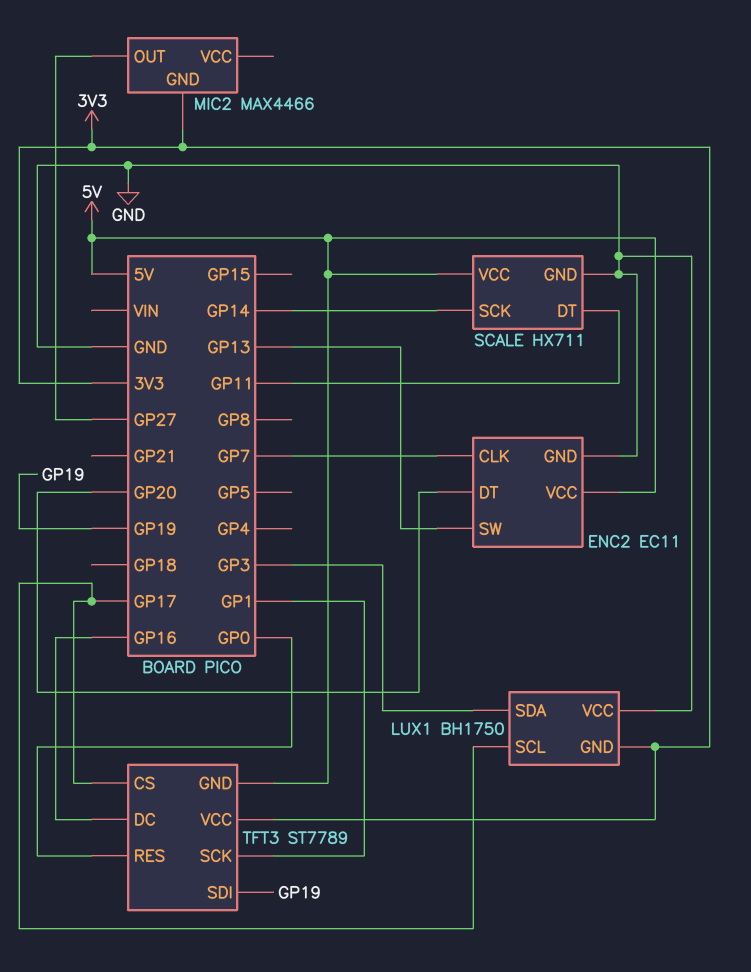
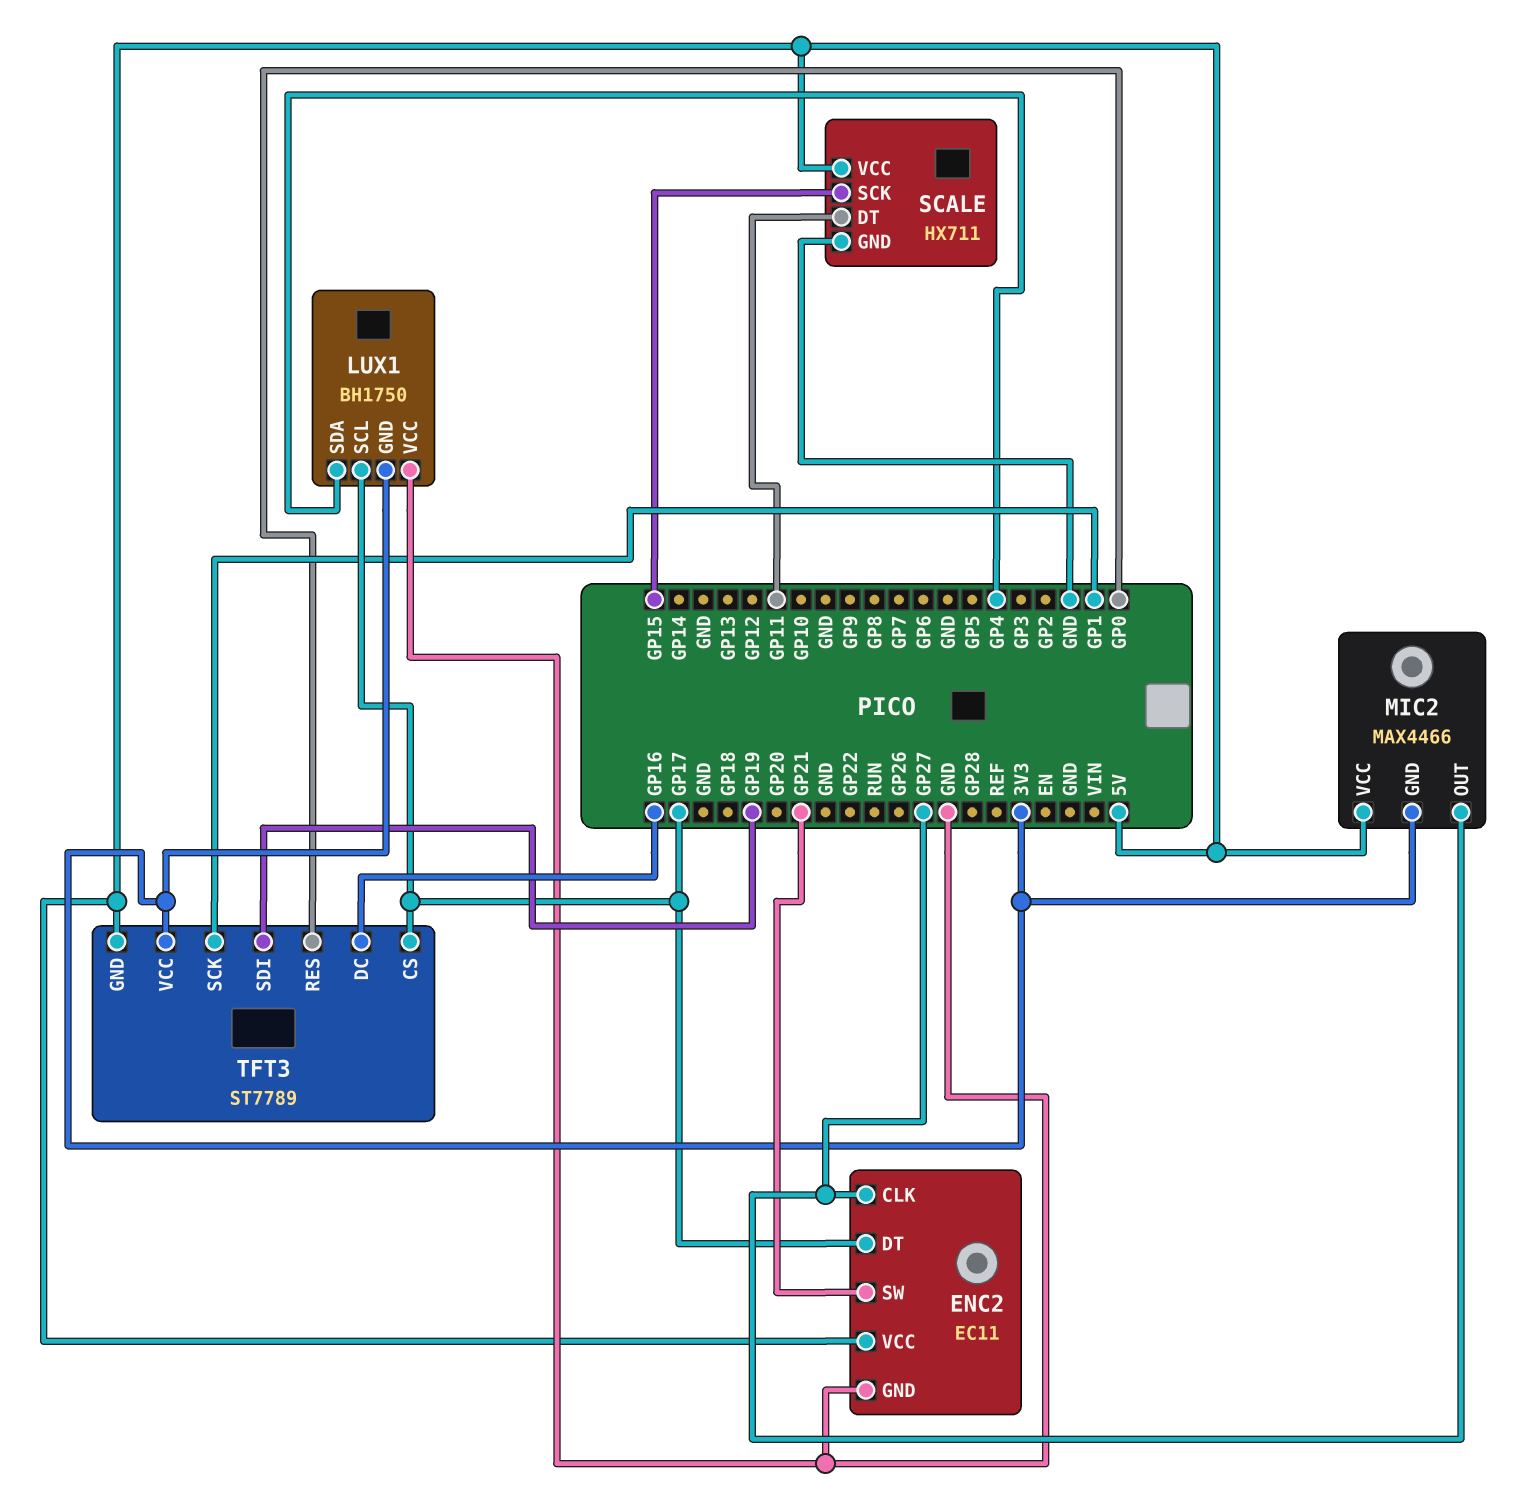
ENC2 pin CLK: GP7 -> GP27
ENC2 pin DT: GP20 -> GP17
ENC2 pin SW: GP13 -> GP21
LUX1 pin SDA: GP3 -> GP4
MIC2 pin VCC: none -> 5V
SCALE pin SCK: GP14 -> GP15

